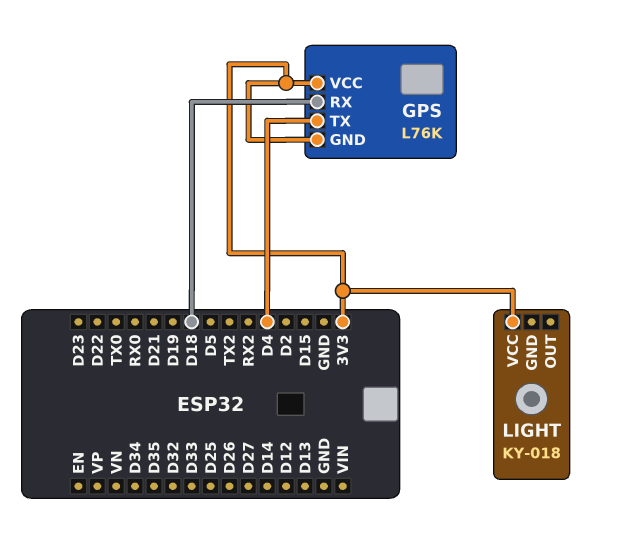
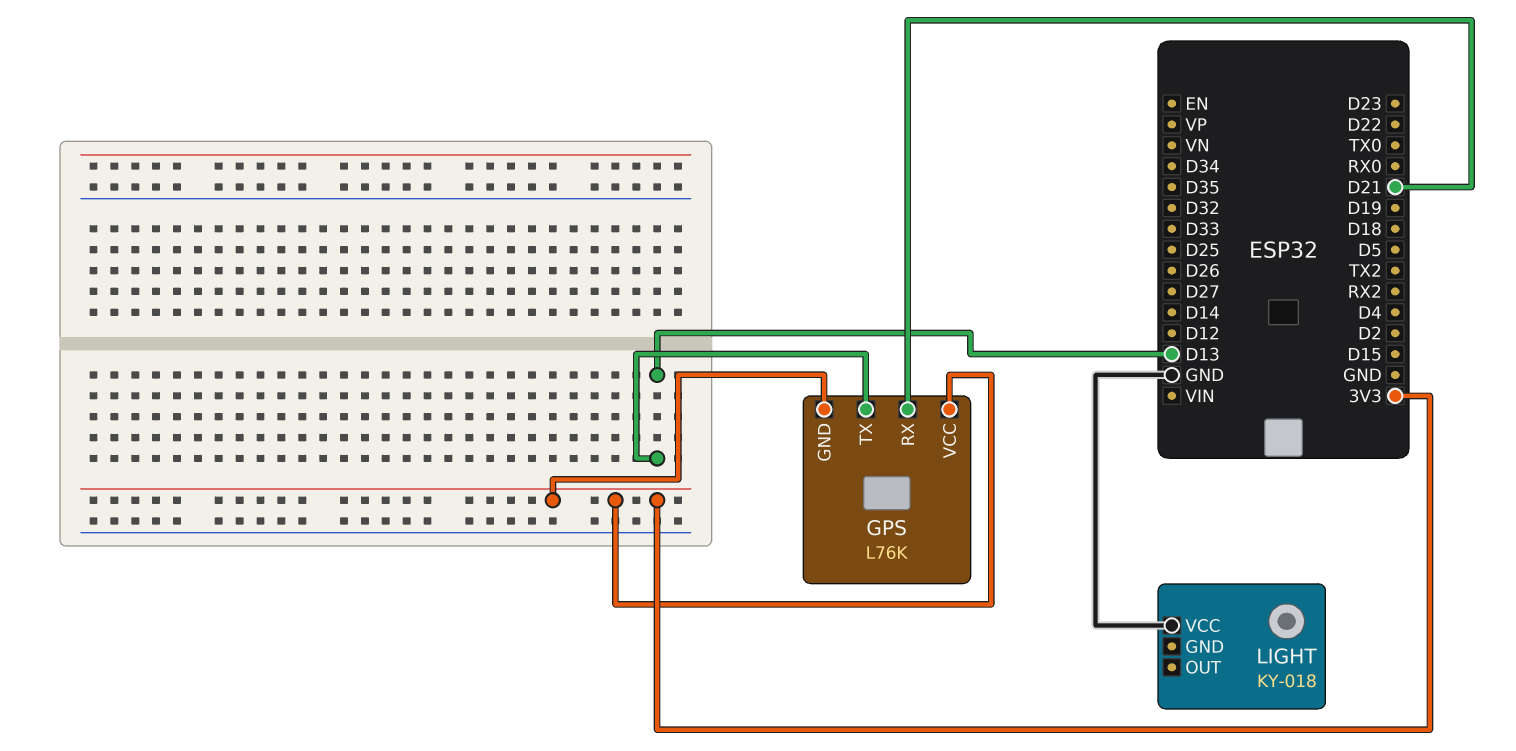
GPS pin RX: D18 -> D21
GPS pin TX: D4 -> D13
LIGHT pin VCC: 3V3 -> GND

